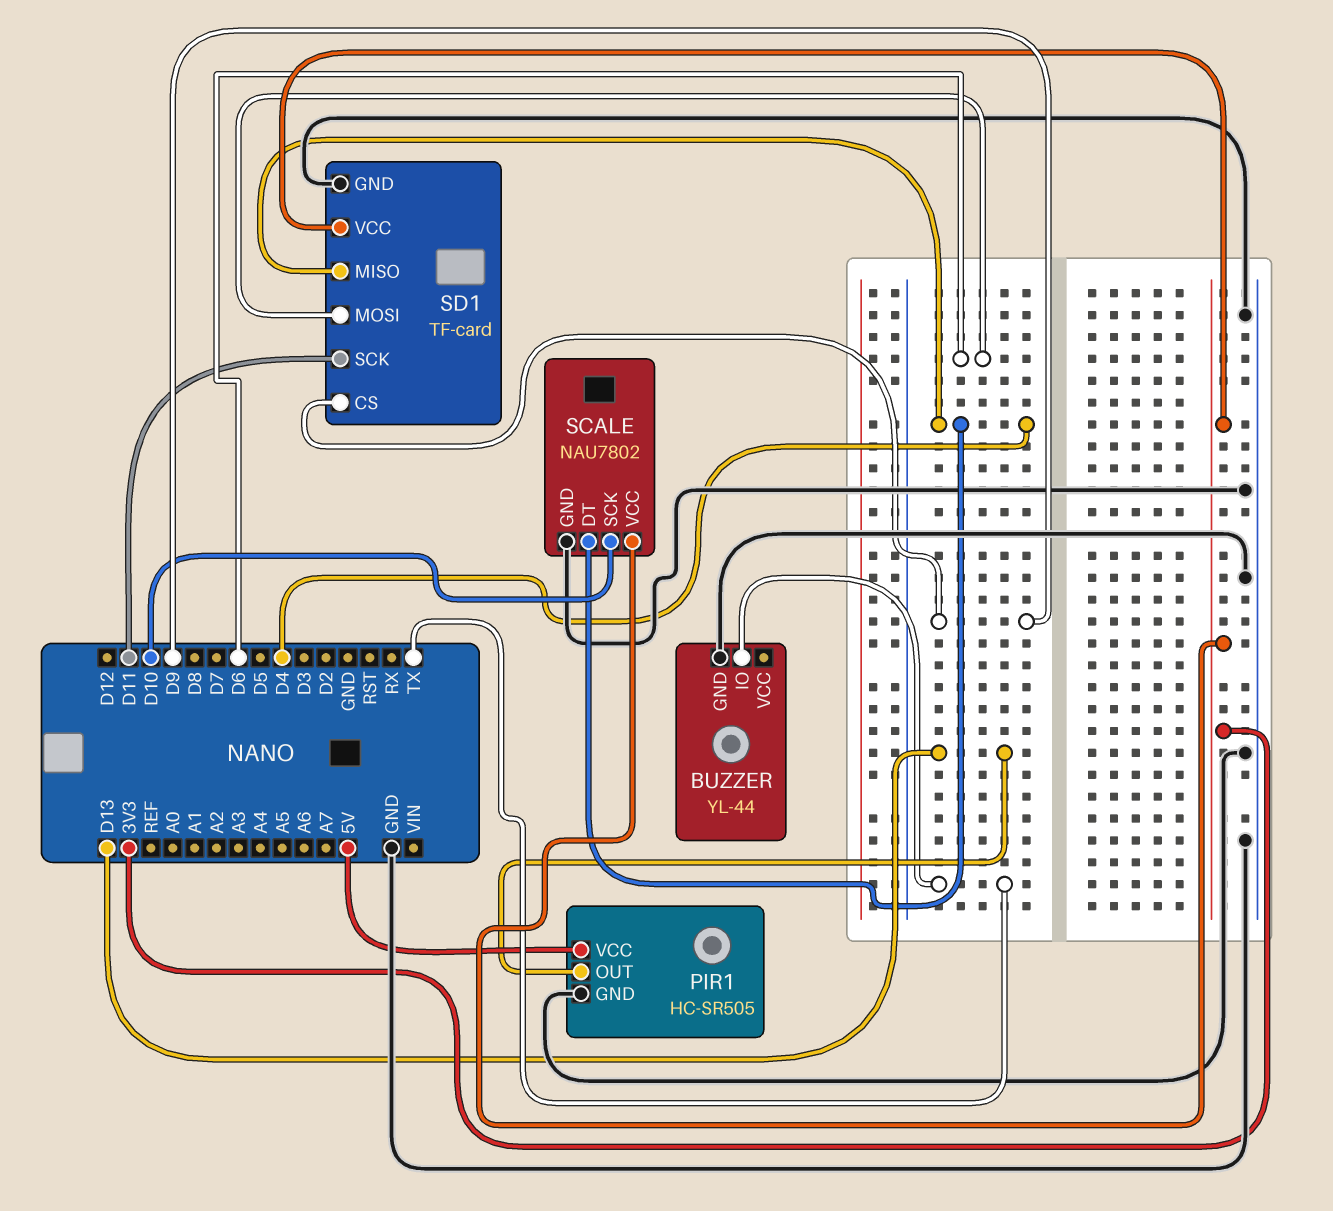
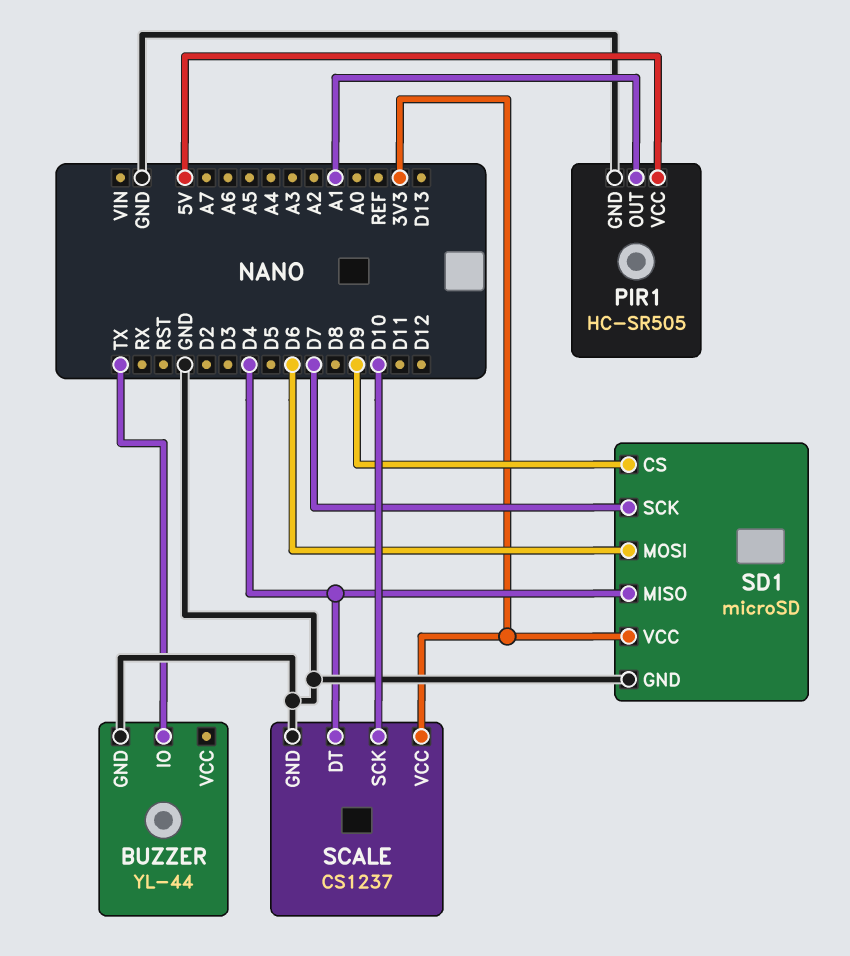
PIR1 pin OUT: D13 -> A1
SCALE: NAU7802 -> CS1237
SD1: TF-card -> microSD
SD1 pin SCK: D11 -> D7

